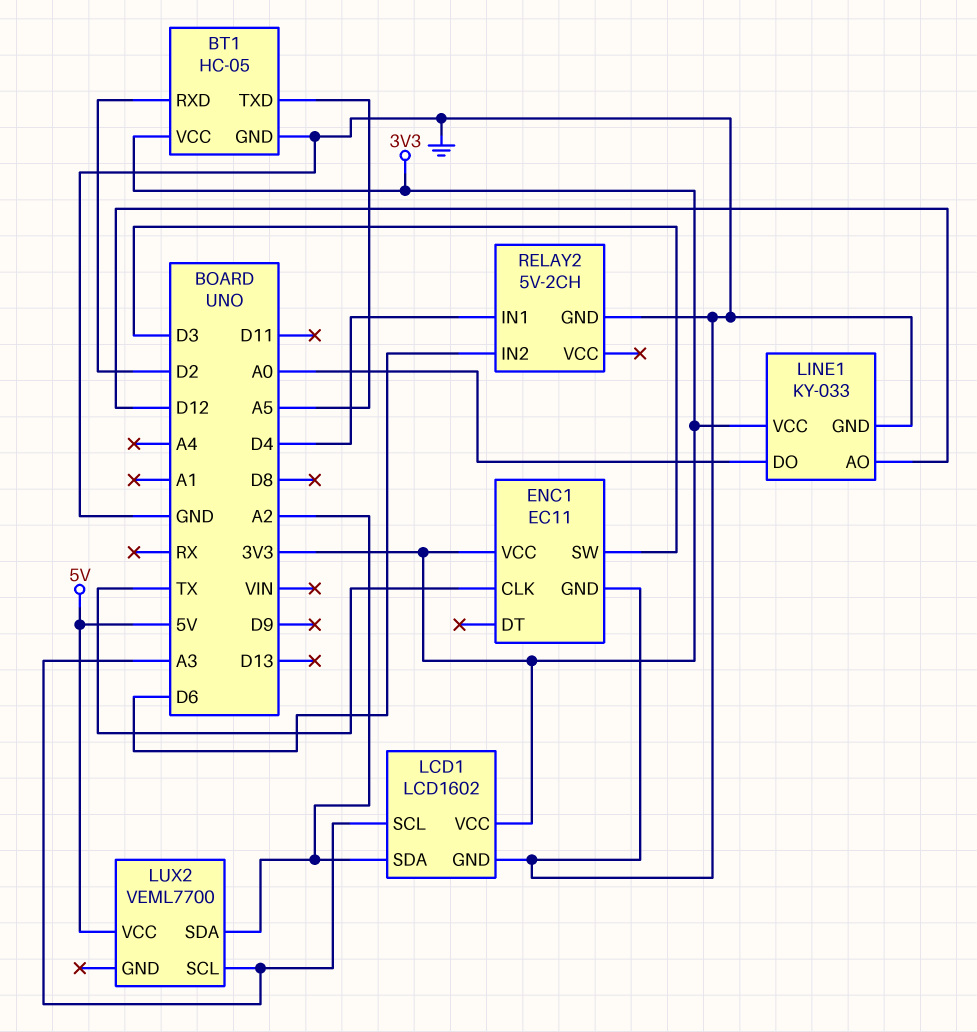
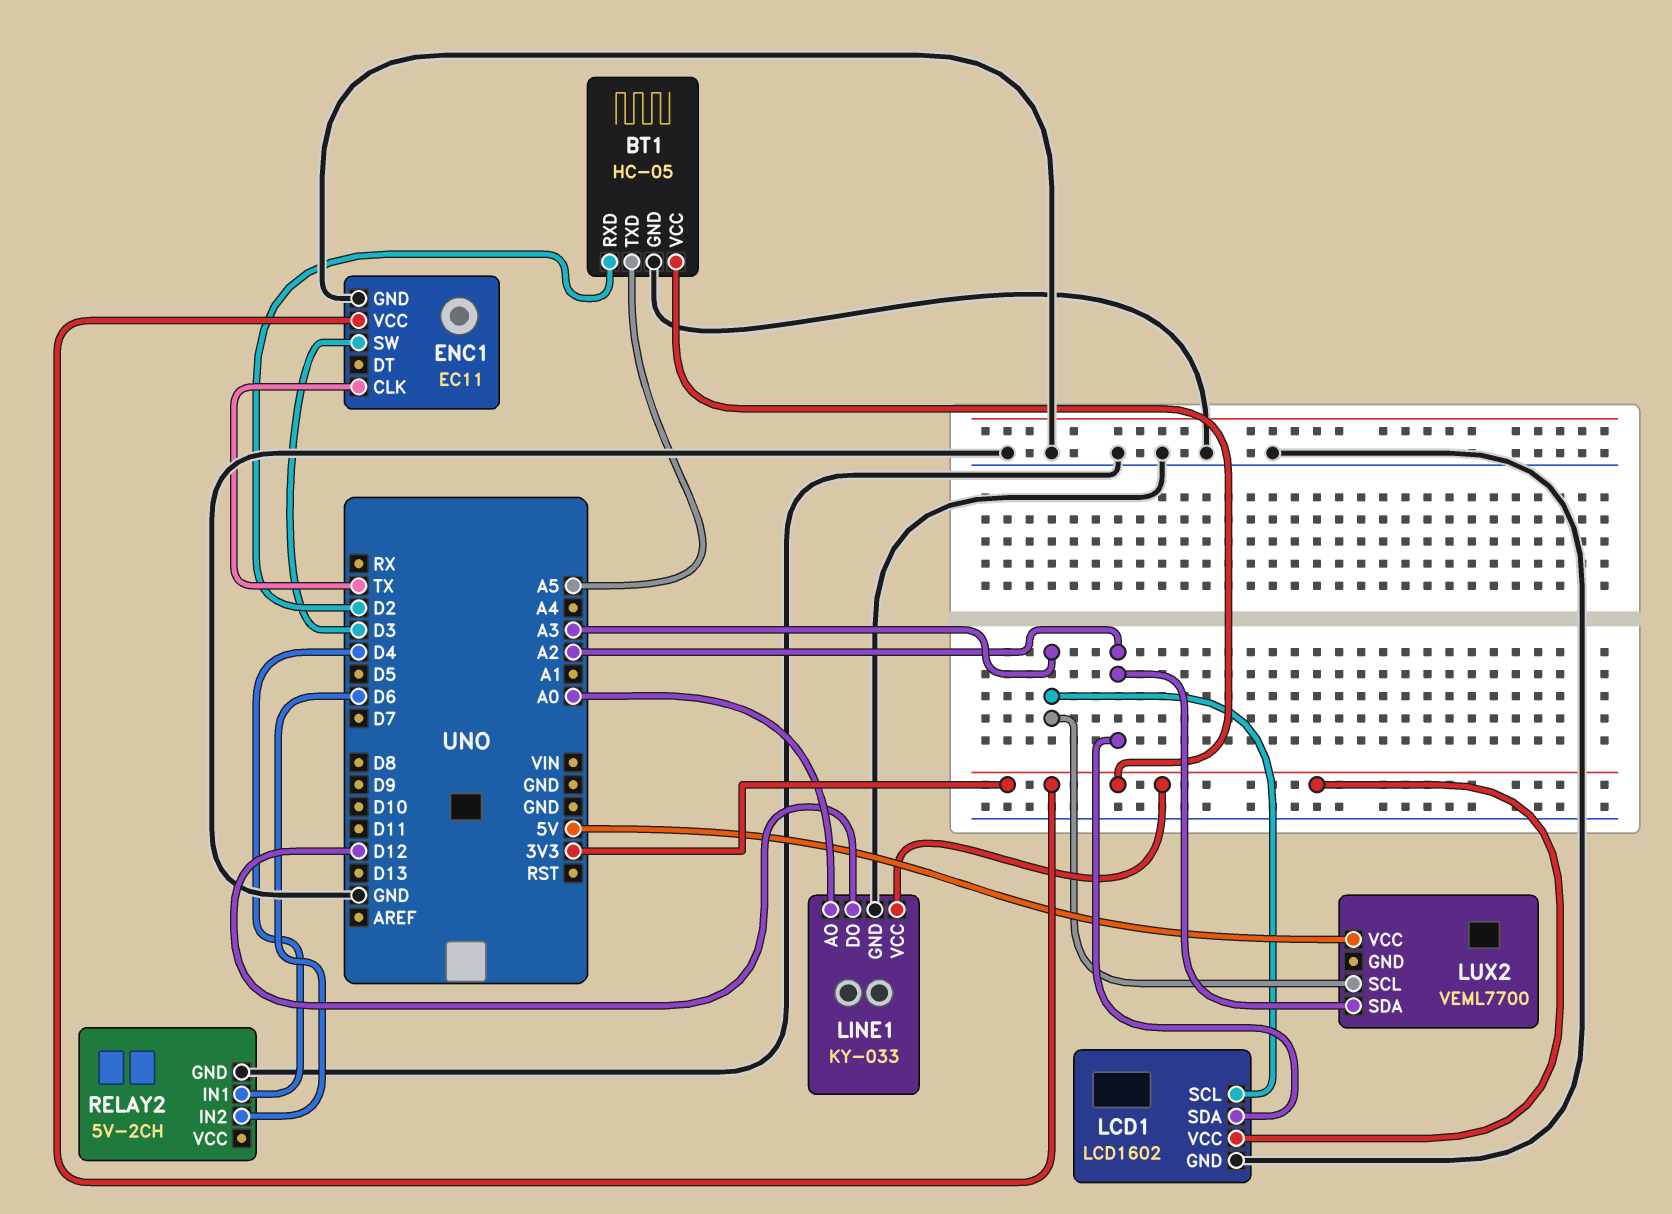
LINE1 pin AO: D12 -> A0
LINE1 pin DO: A0 -> D12

